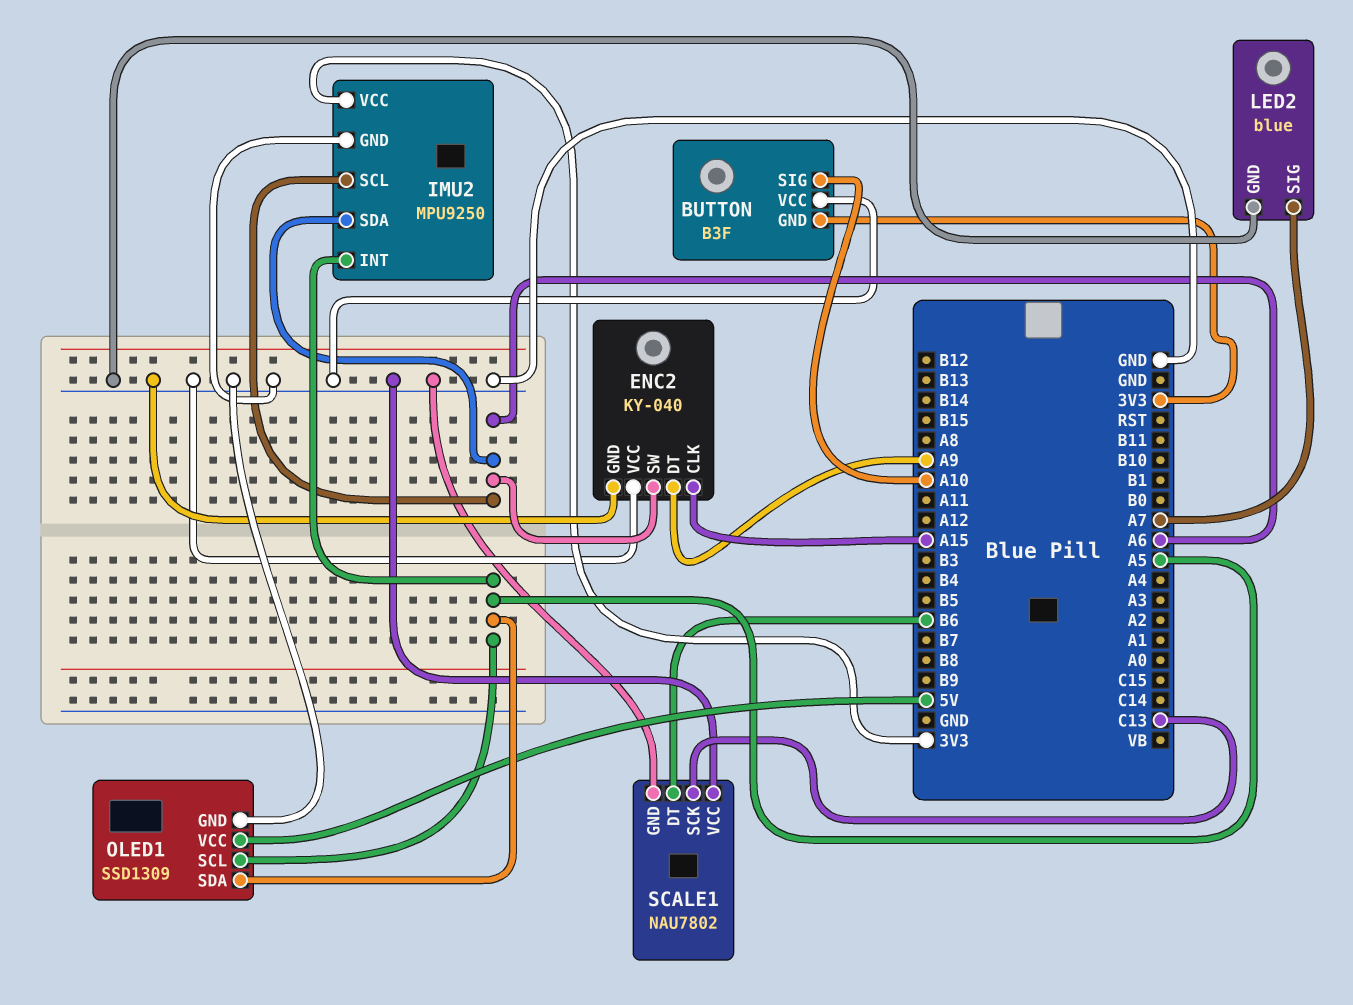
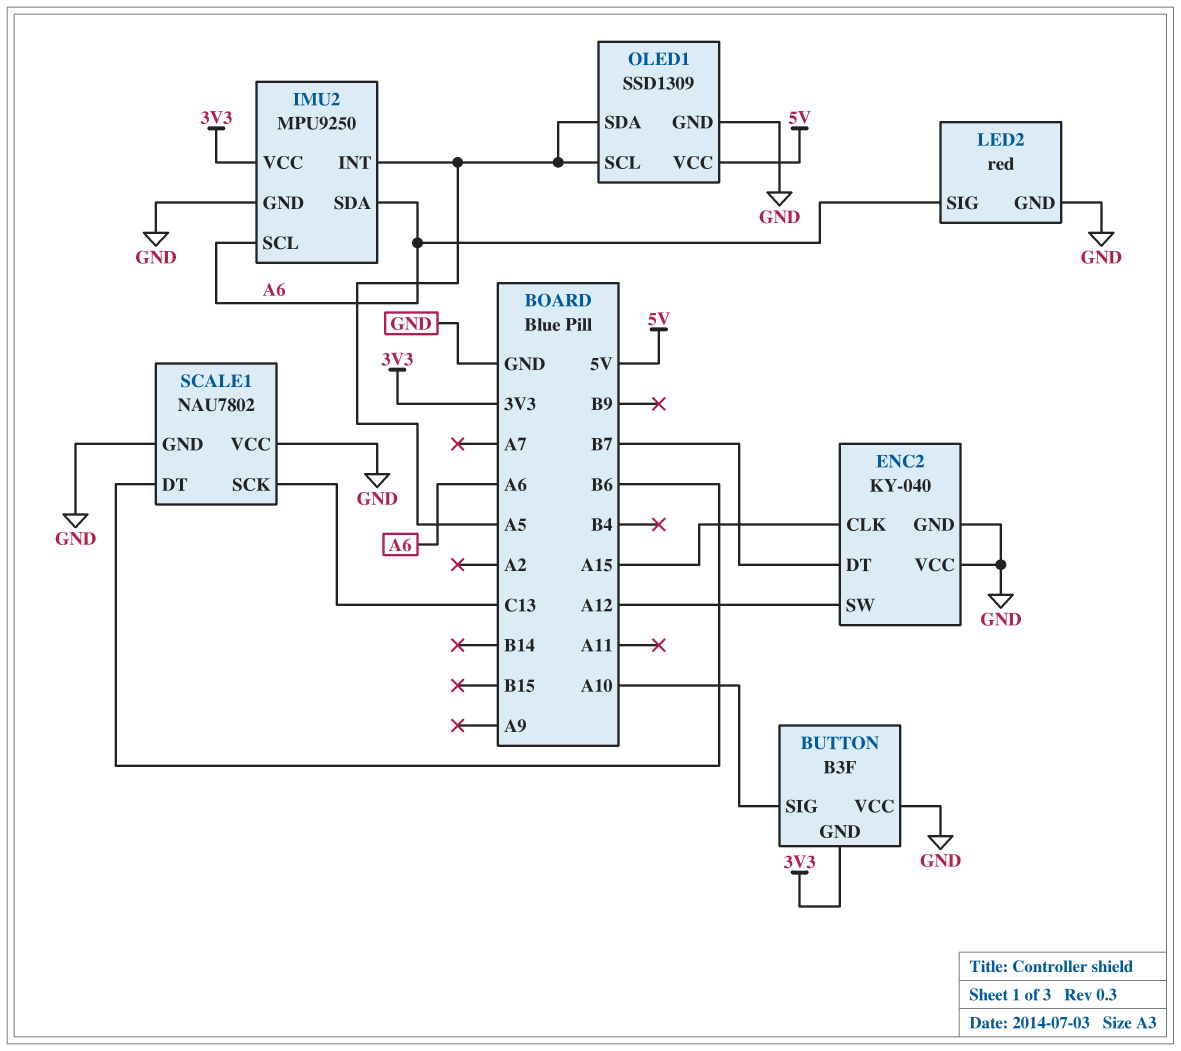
ENC2 pin DT: A9 -> B7
ENC2 pin SW: A6 -> A12
LED2: blue -> red
LED2 pin SIG: A7 -> A6

